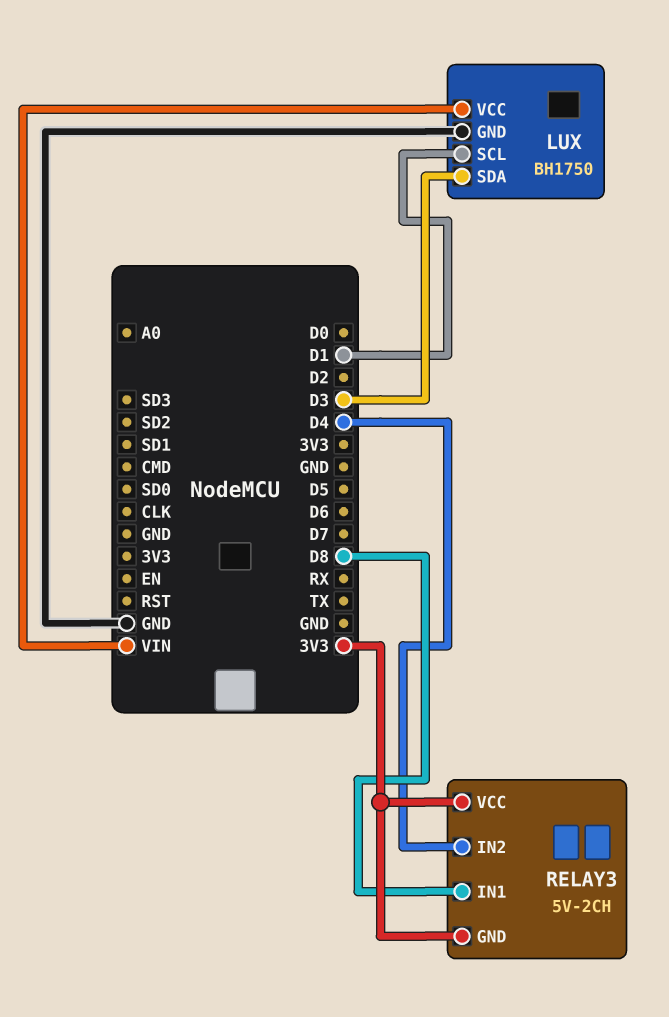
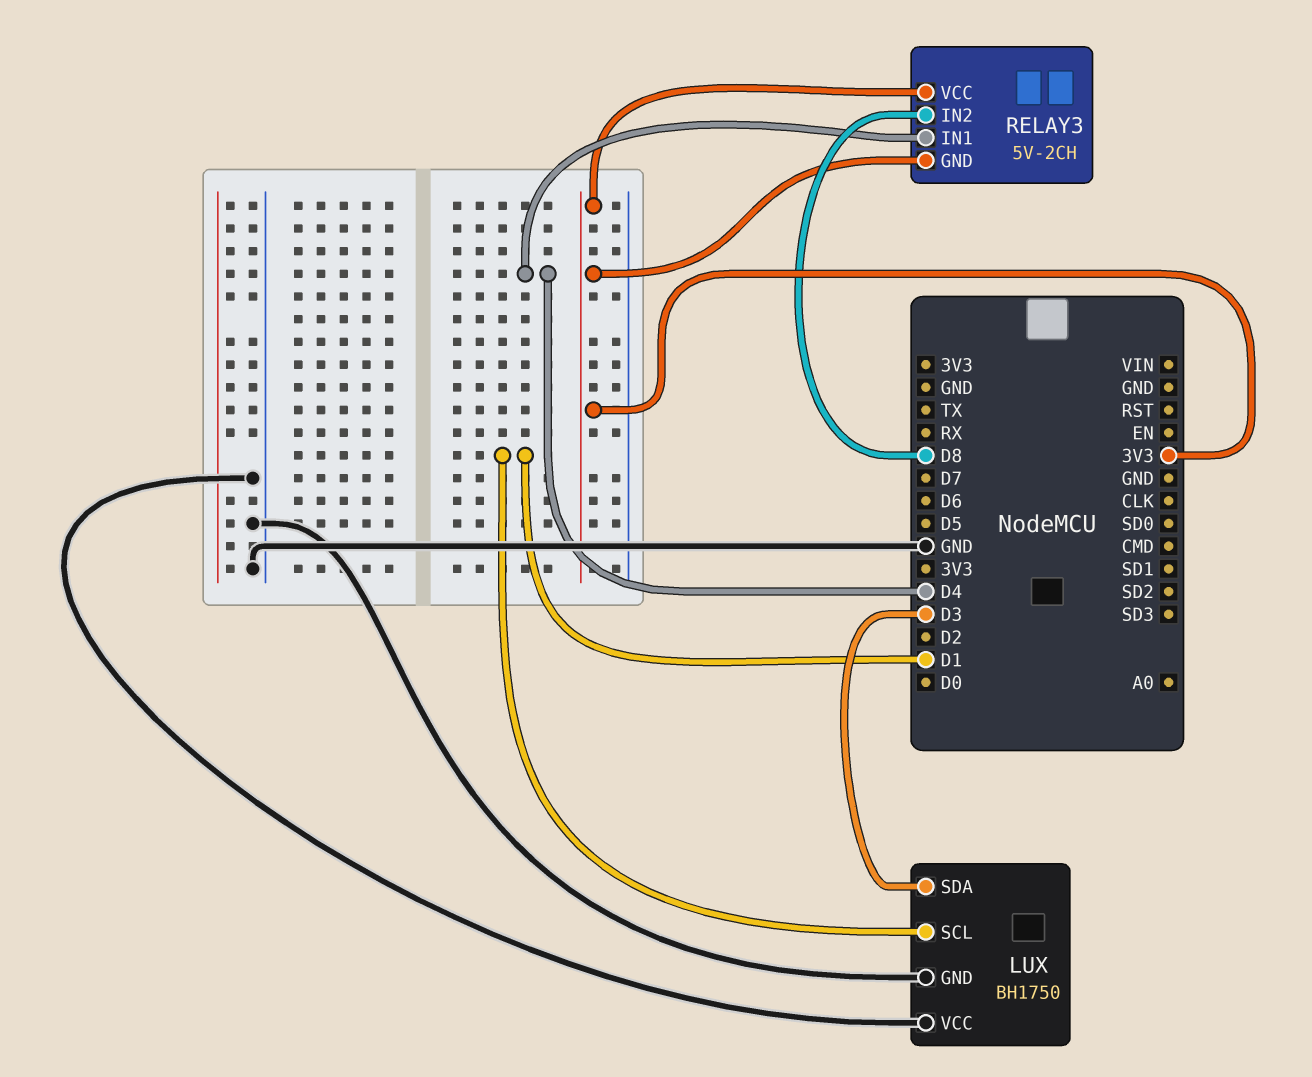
LUX pin VCC: VIN -> GND
RELAY3 pin IN1: D8 -> D4
RELAY3 pin IN2: D4 -> D8

